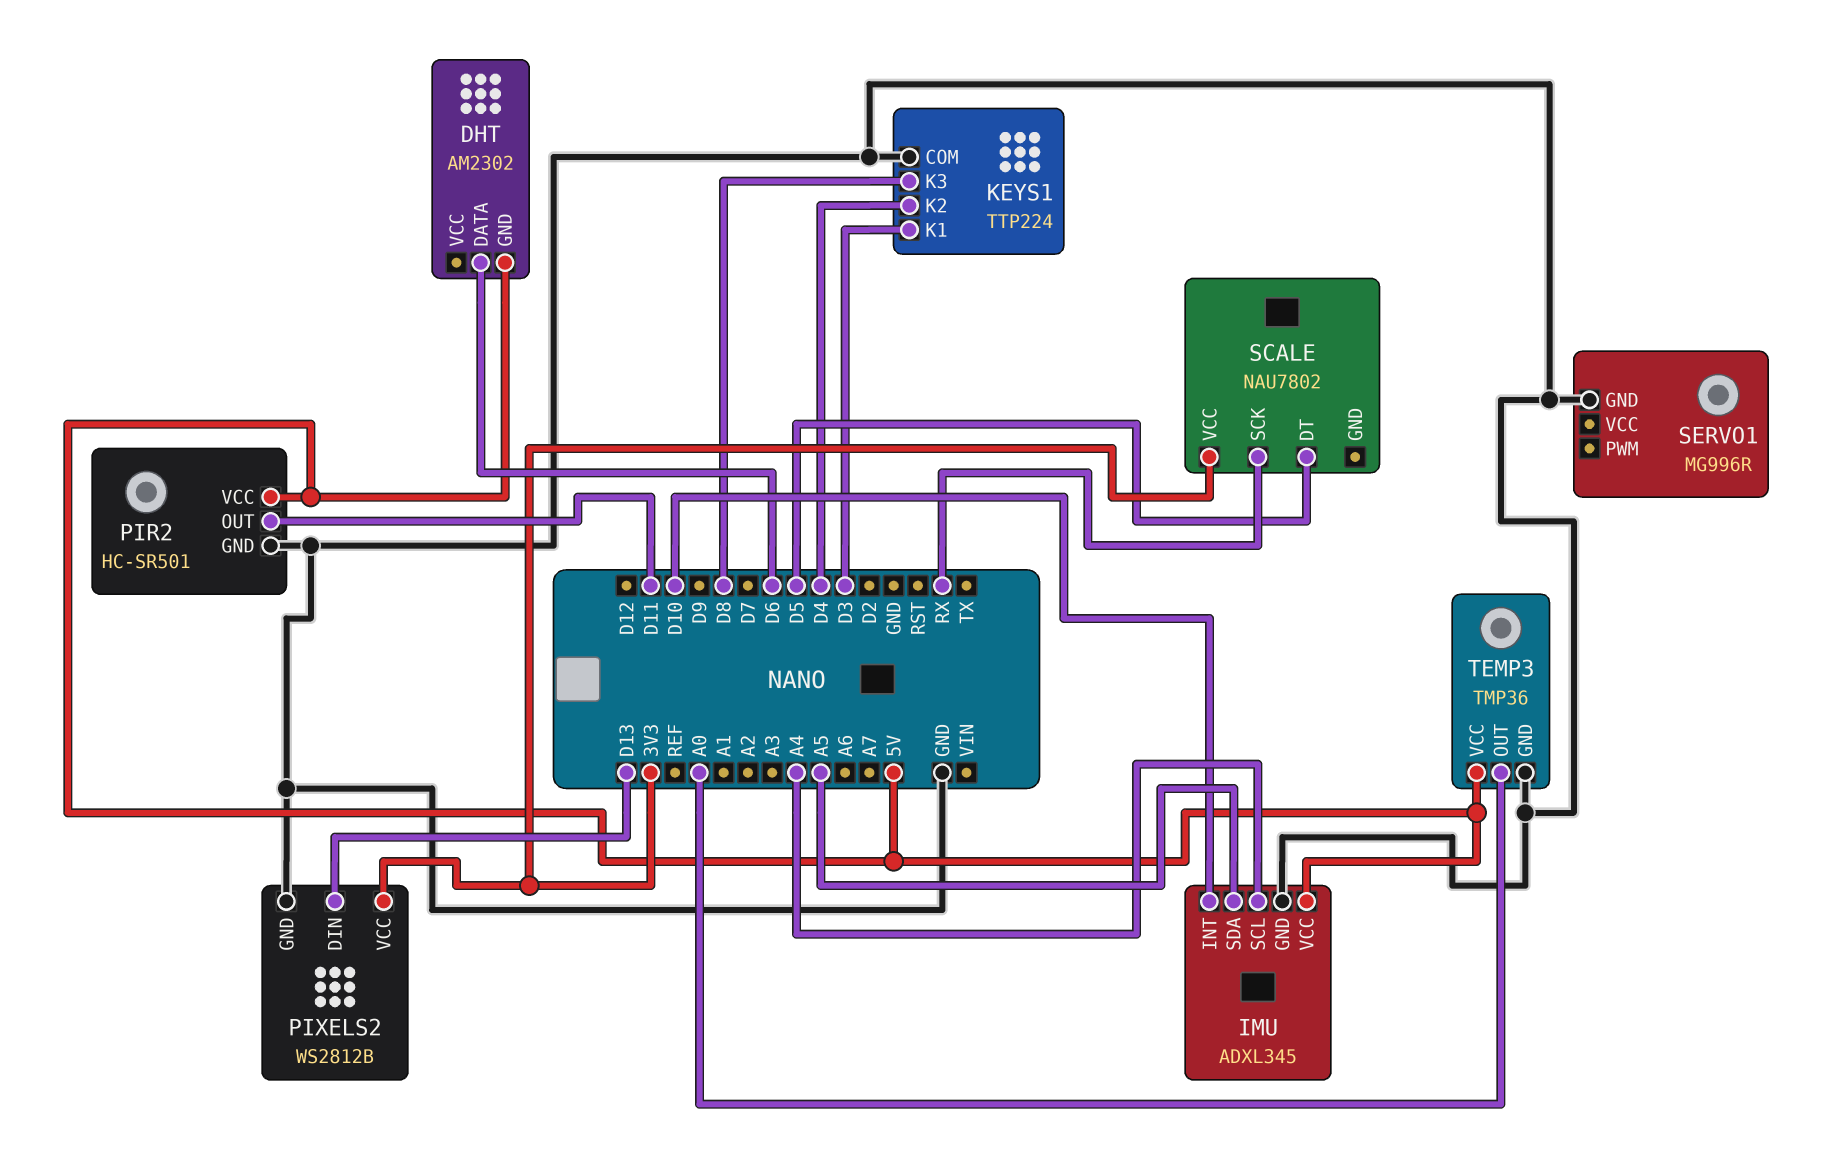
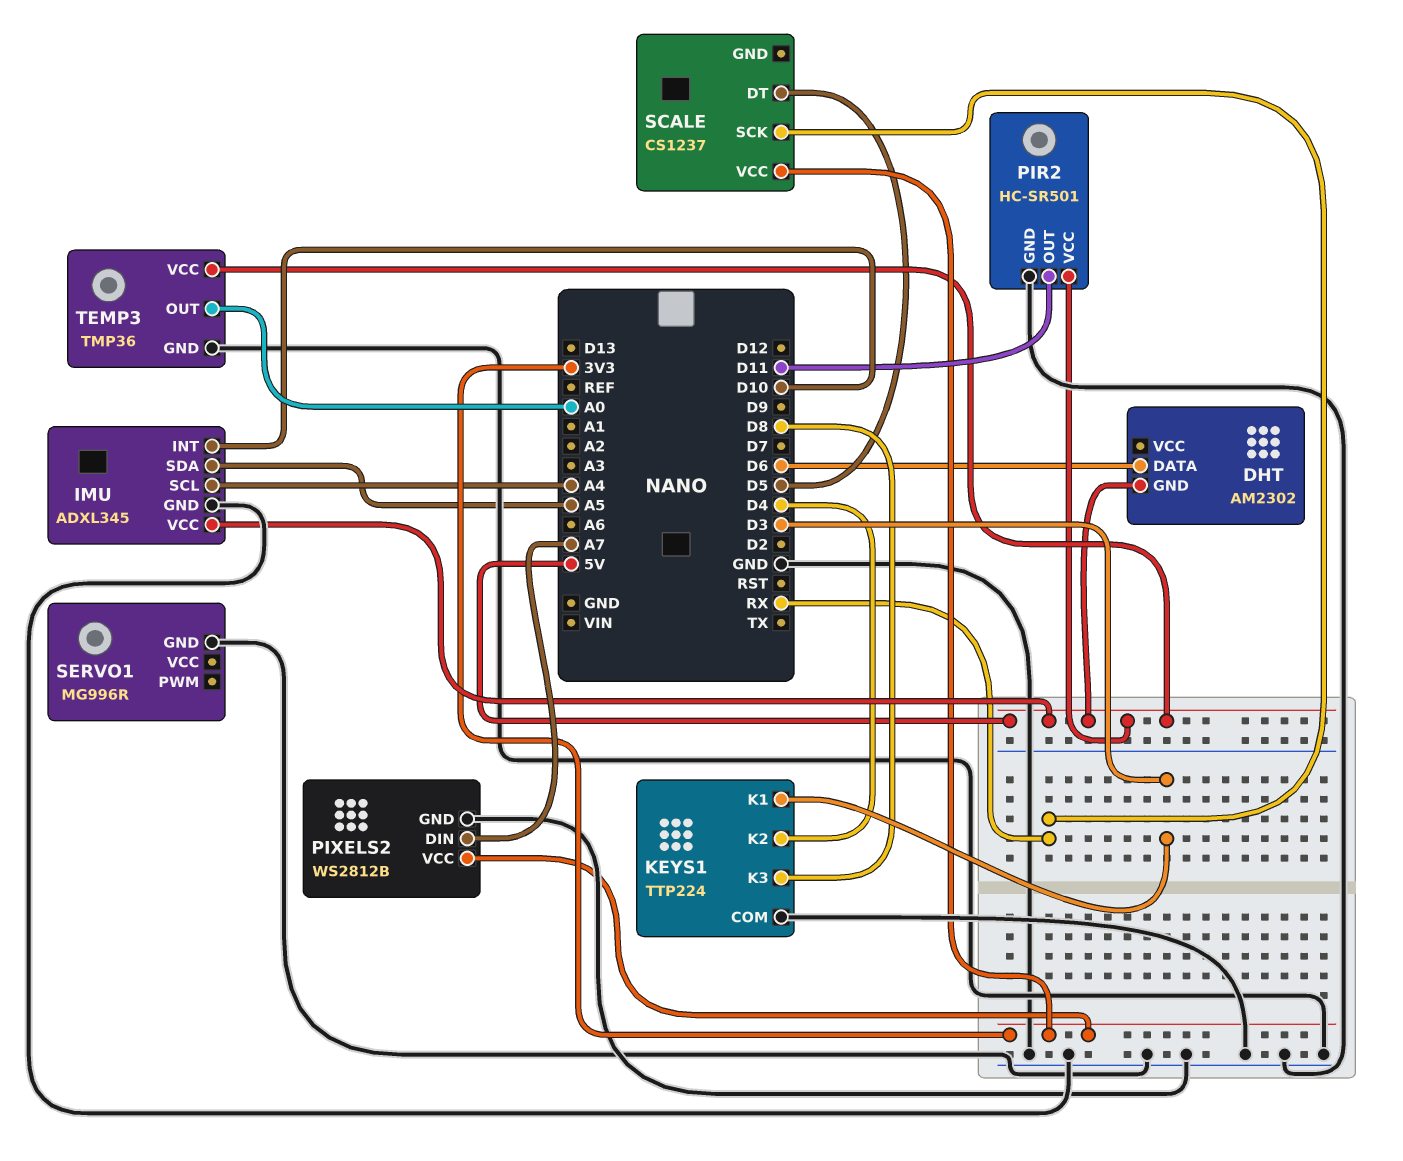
PIXELS2 pin DIN: D13 -> A7
SCALE: NAU7802 -> CS1237

